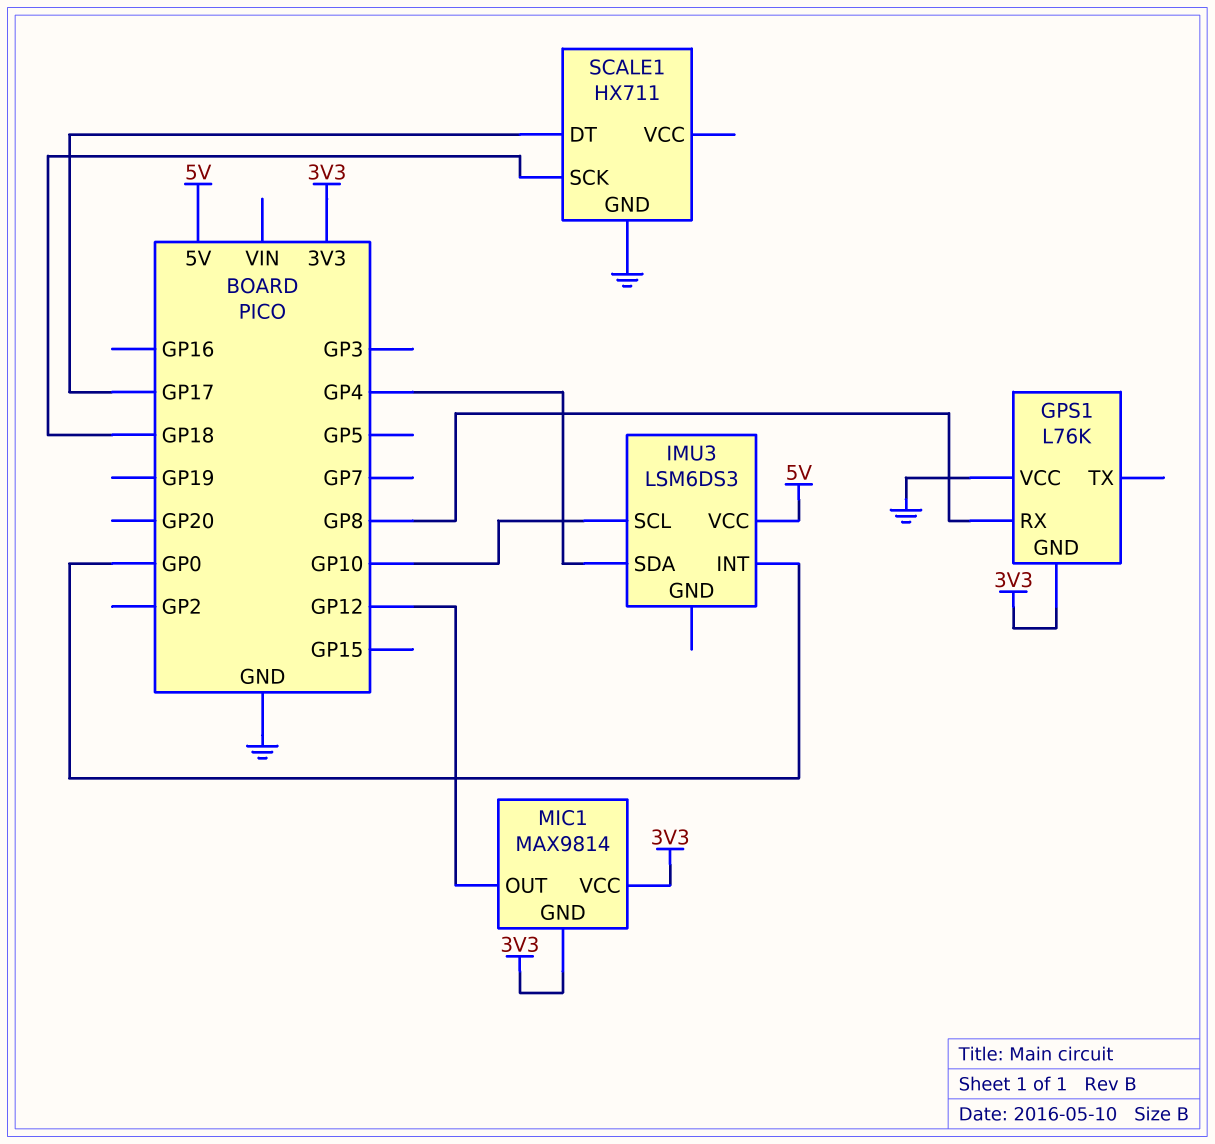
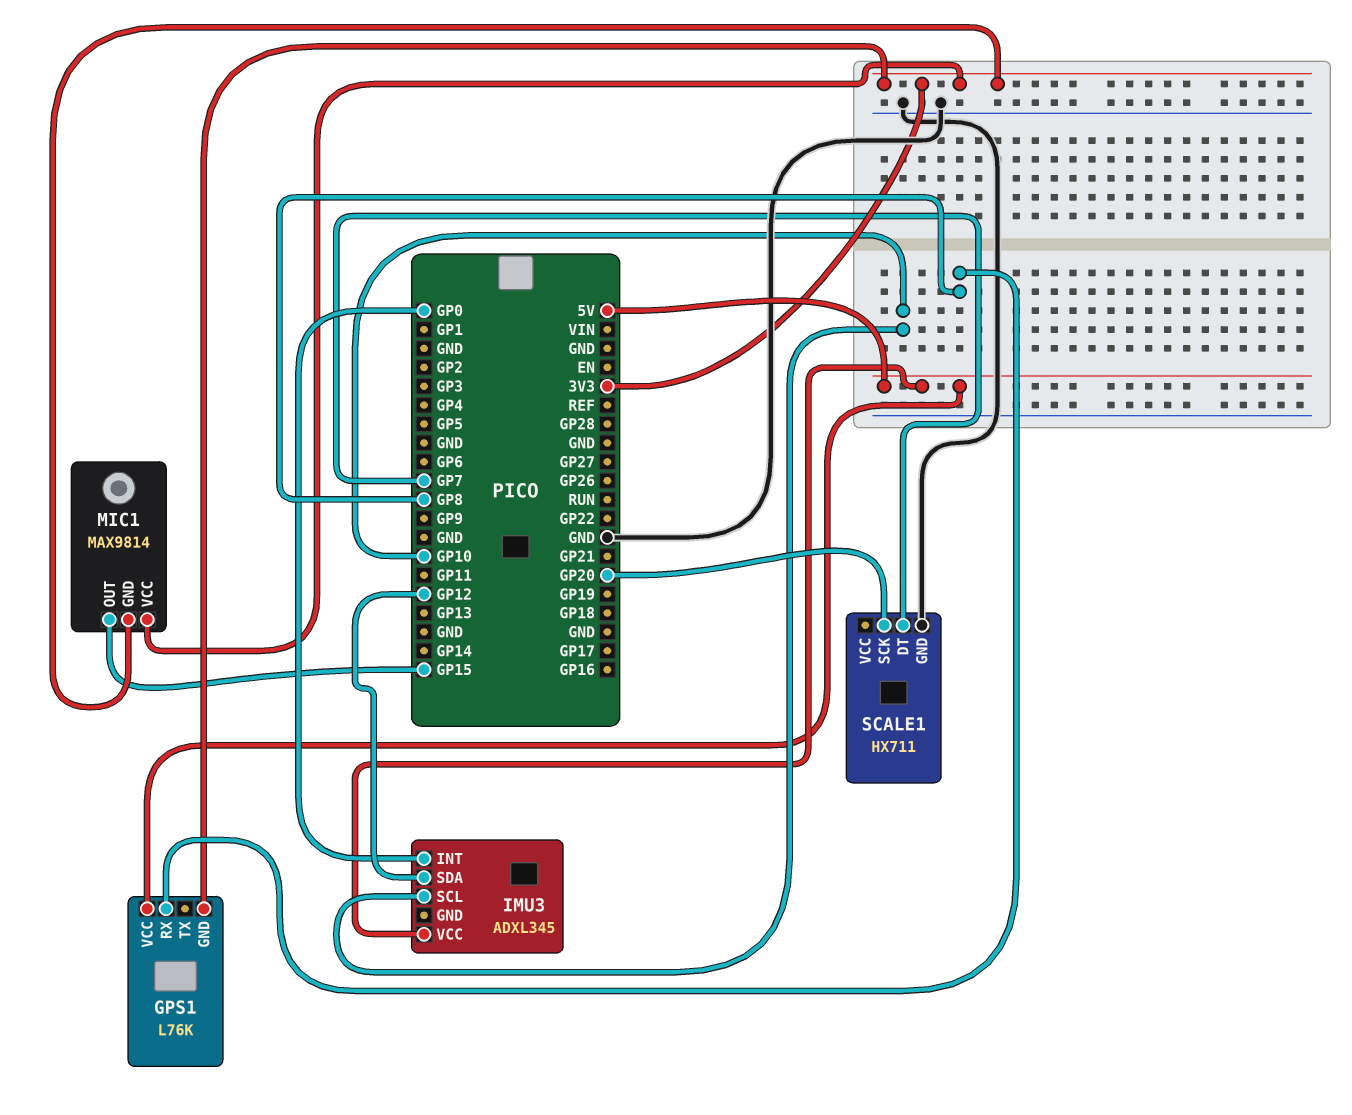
GPS1 pin VCC: GND -> 5V
IMU3: LSM6DS3 -> ADXL345
IMU3 pin SDA: GP4 -> GP12
MIC1 pin OUT: GP12 -> GP15
SCALE1 pin DT: GP17 -> GP7
SCALE1 pin SCK: GP18 -> GP20

